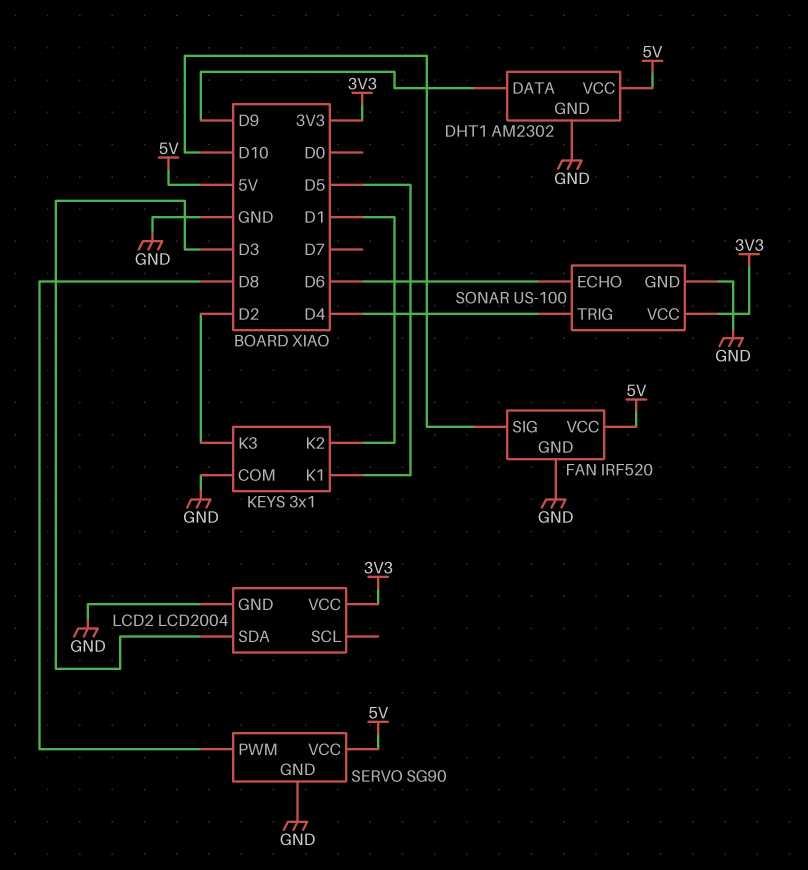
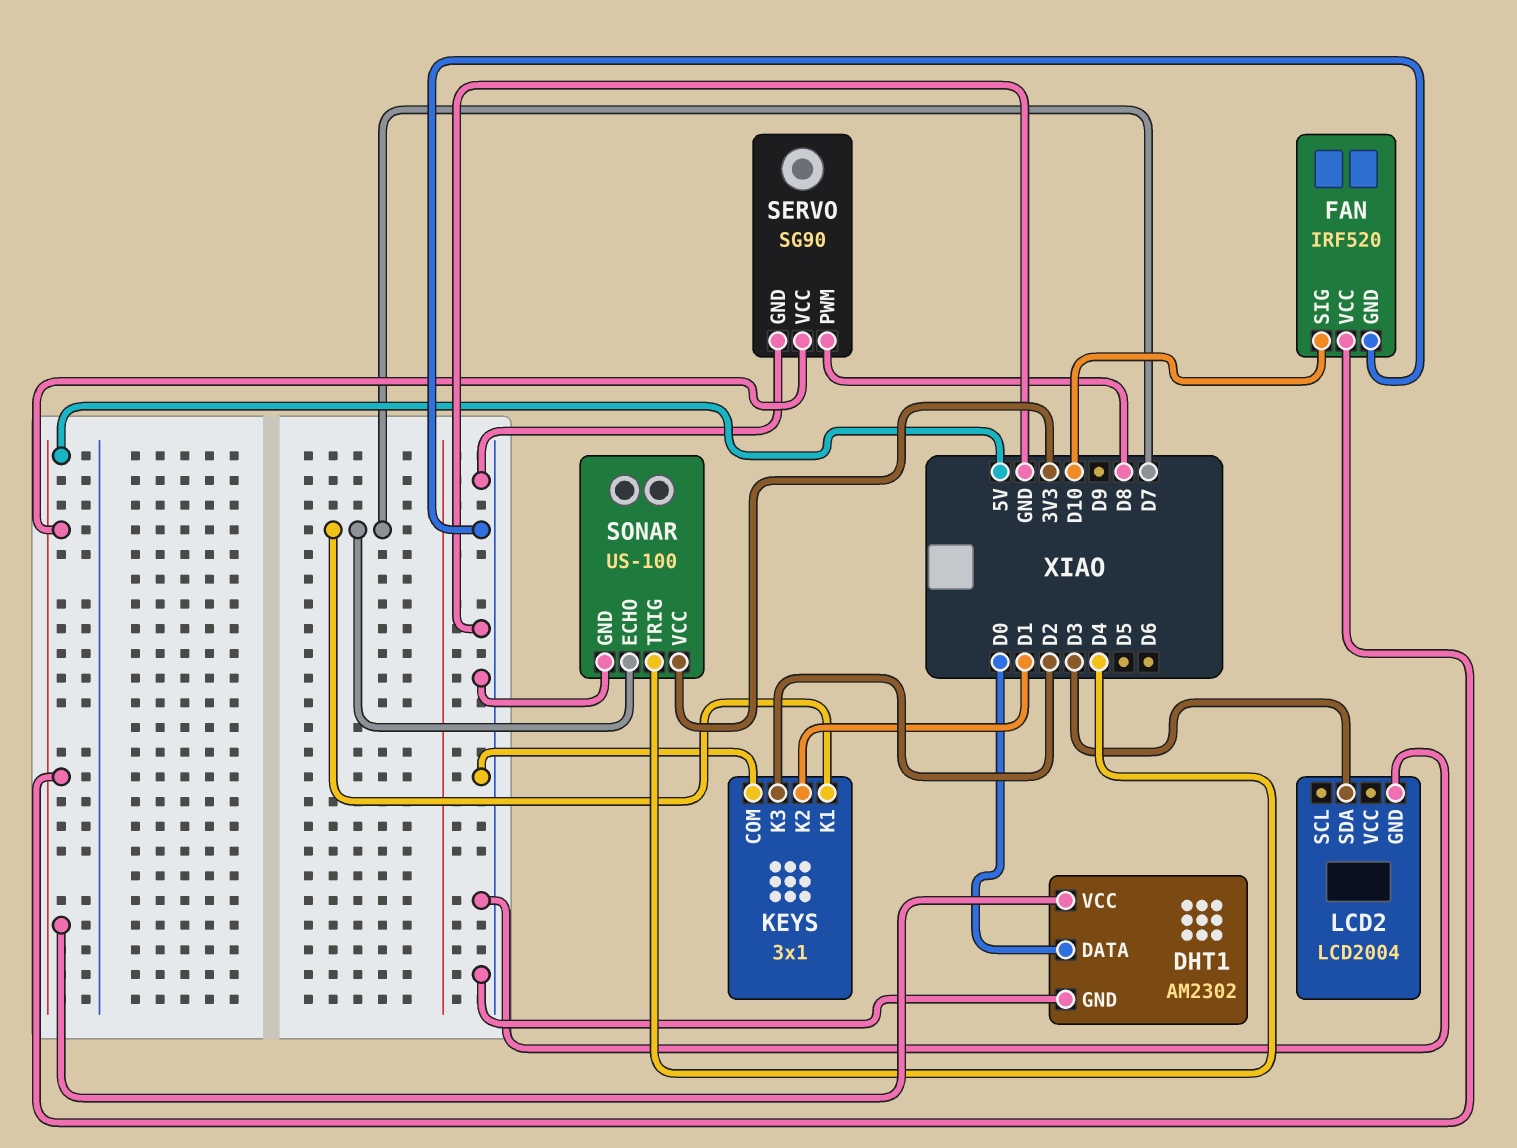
DHT1 pin DATA: D9 -> D0
KEYS pin K1: D5 -> D7
LCD2 pin VCC: 3V3 -> none
SONAR pin ECHO: D6 -> D7

